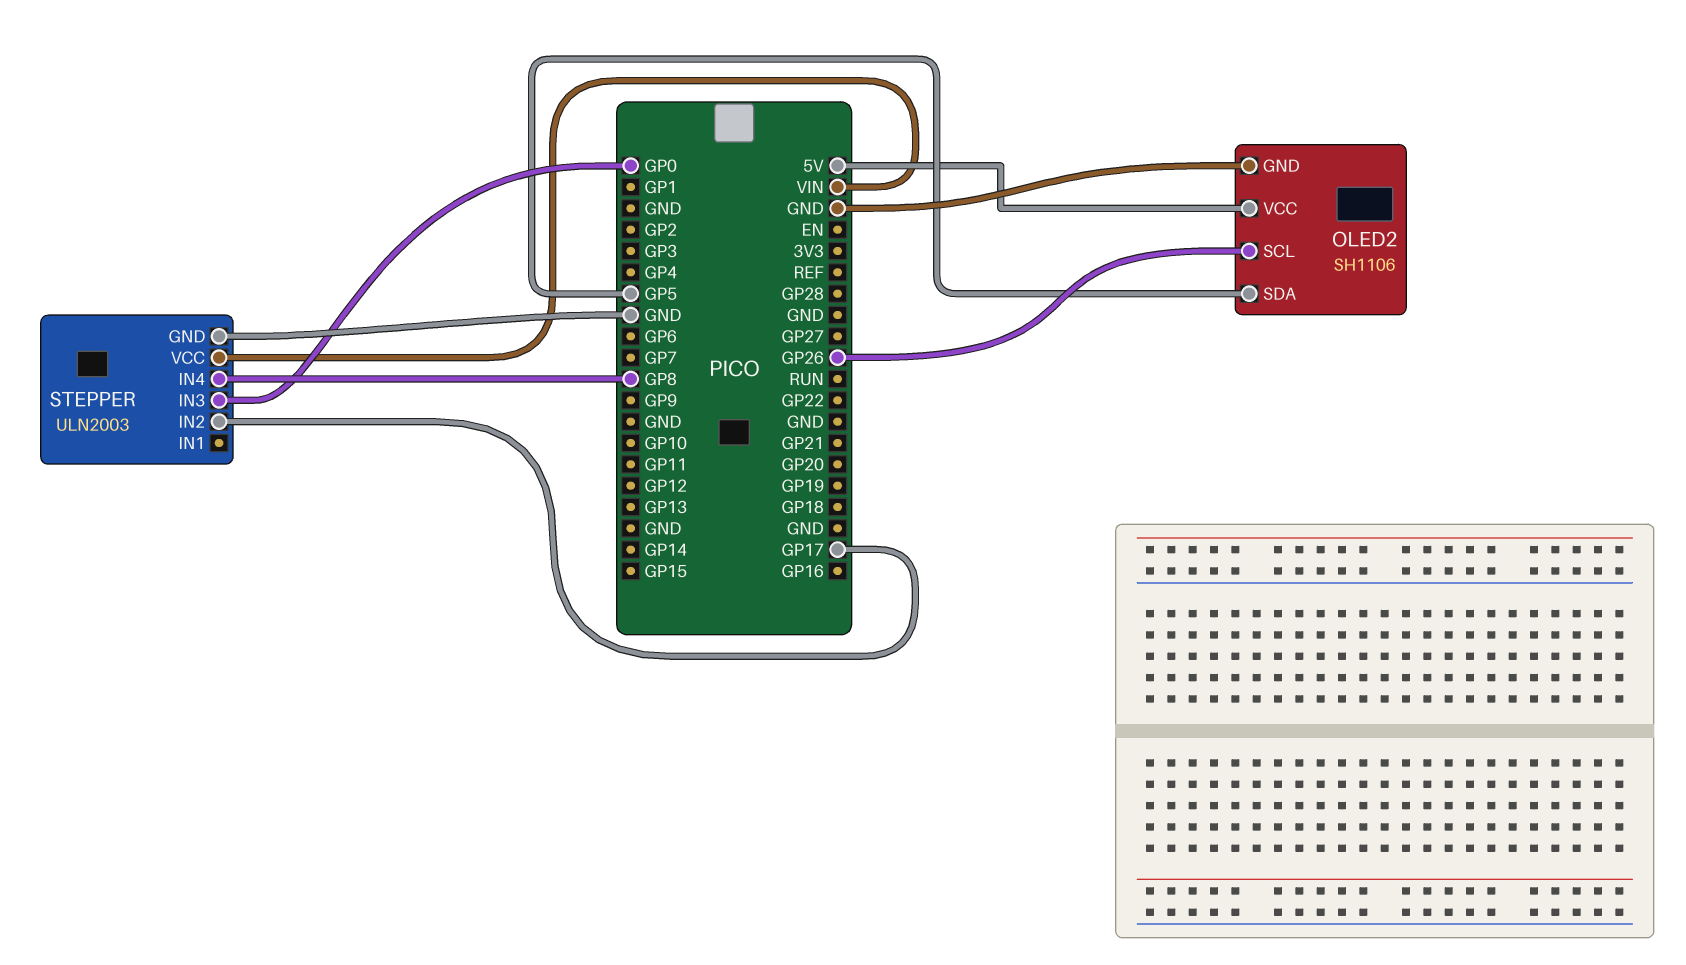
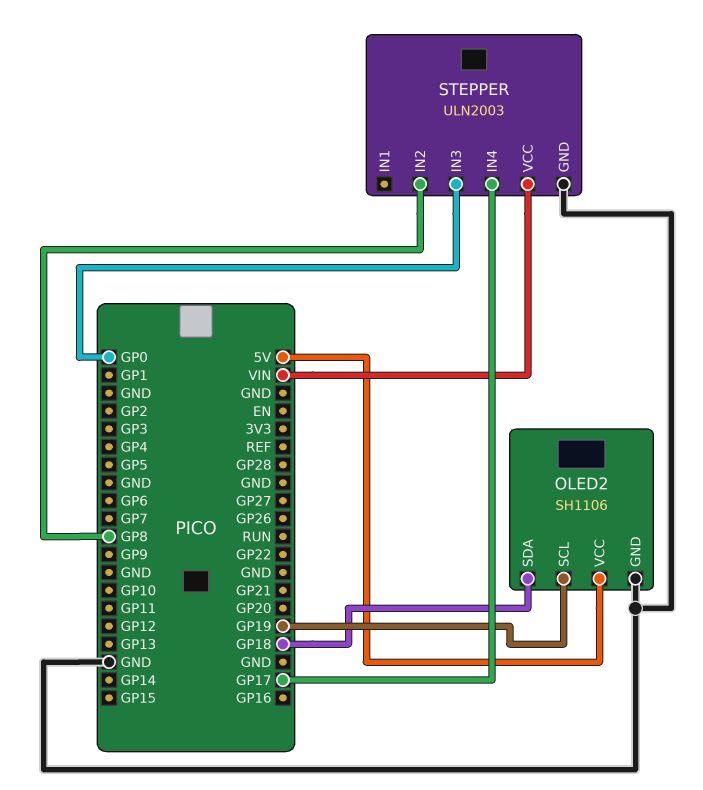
OLED2 pin SCL: GP26 -> GP19
OLED2 pin SDA: GP5 -> GP18
STEPPER pin IN2: GP17 -> GP8
STEPPER pin IN4: GP8 -> GP17

